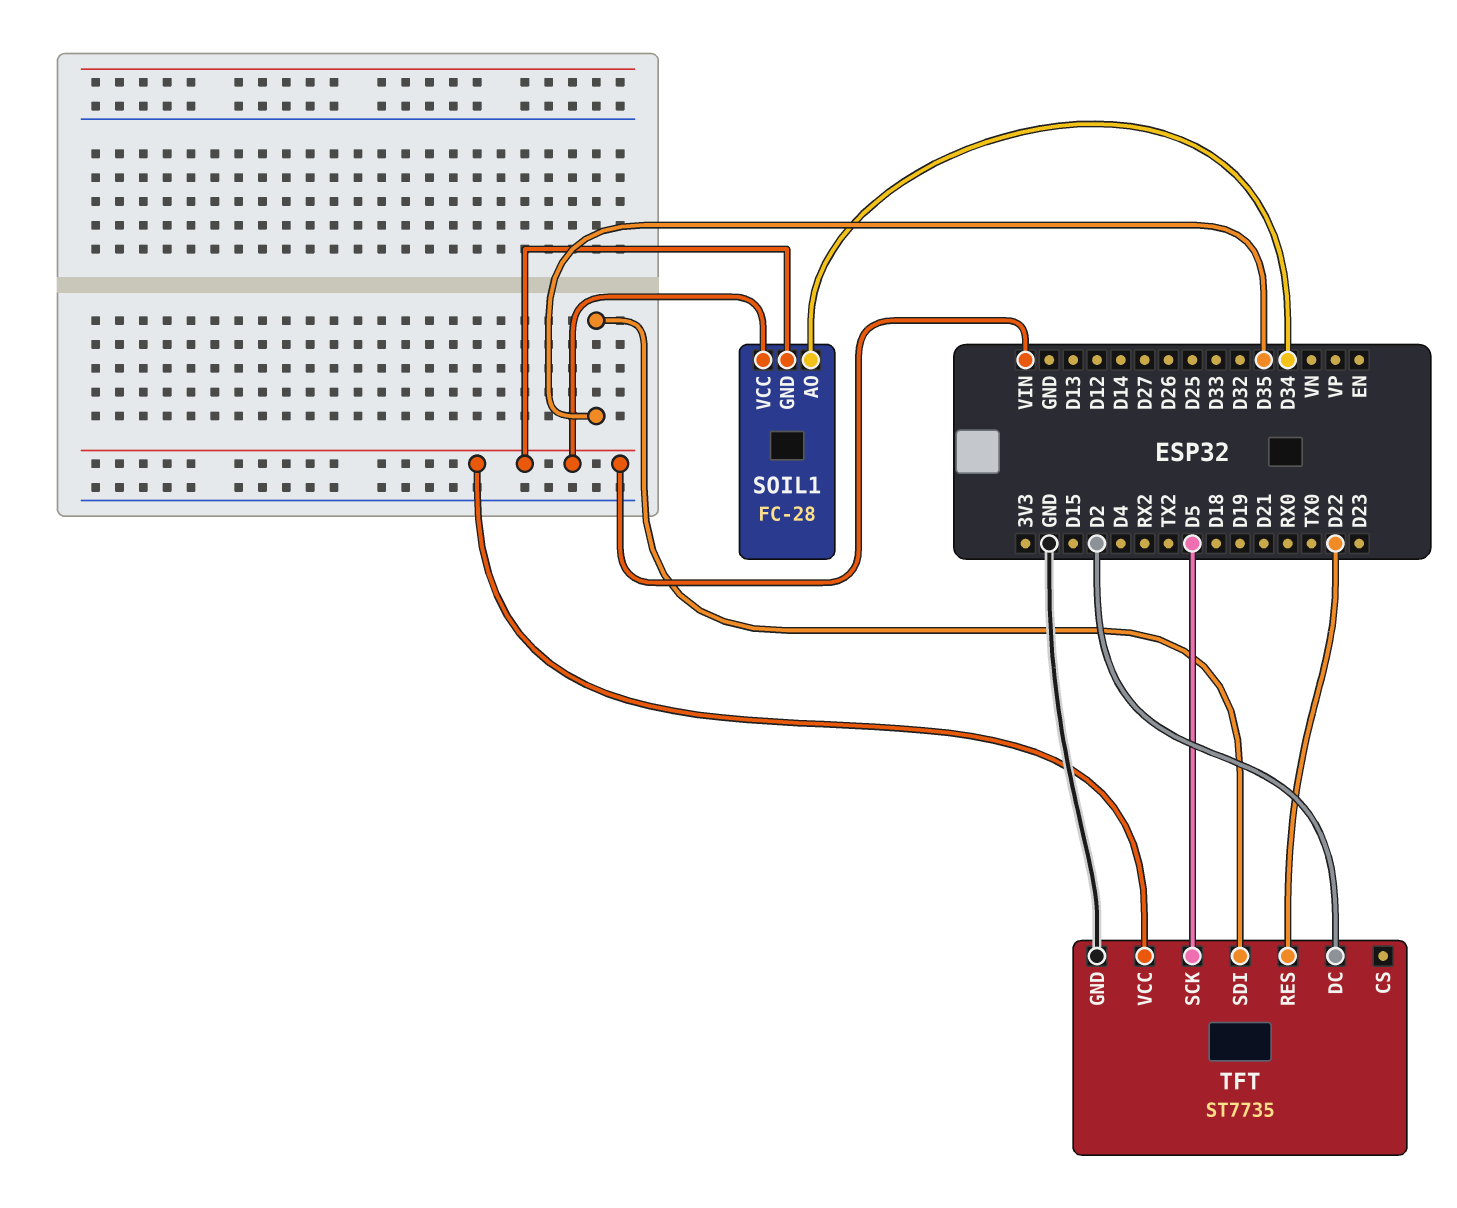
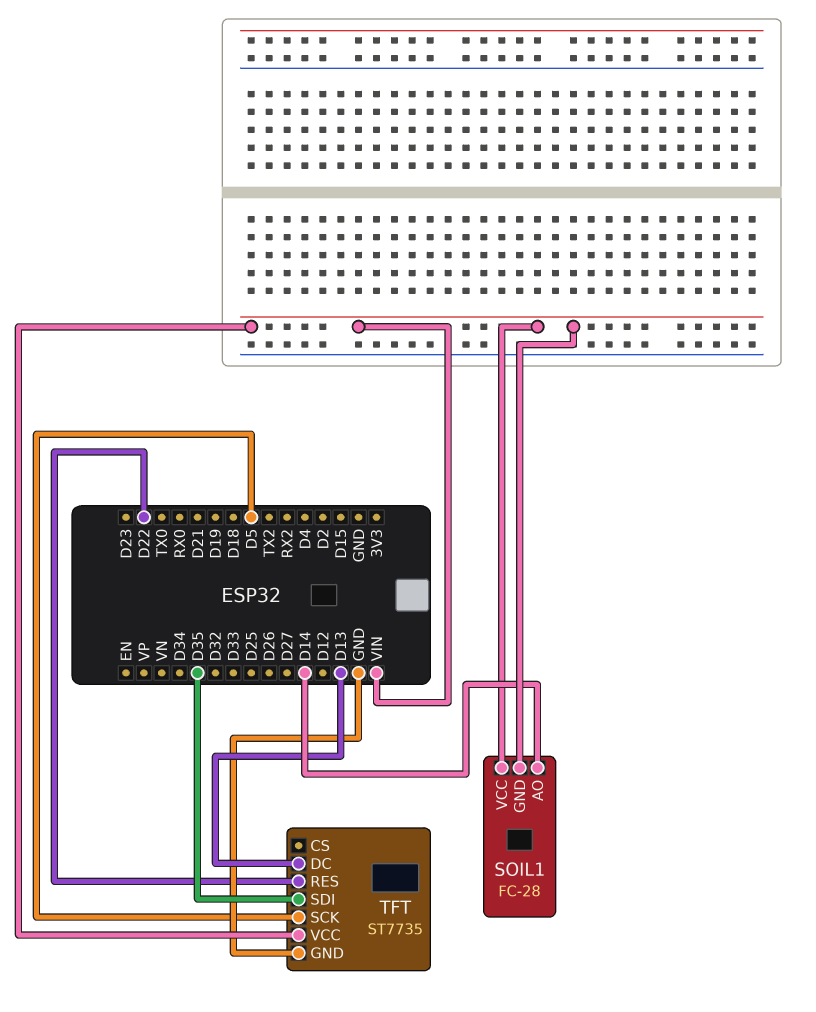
SOIL1 pin AO: D34 -> D14
TFT pin DC: D2 -> D13

